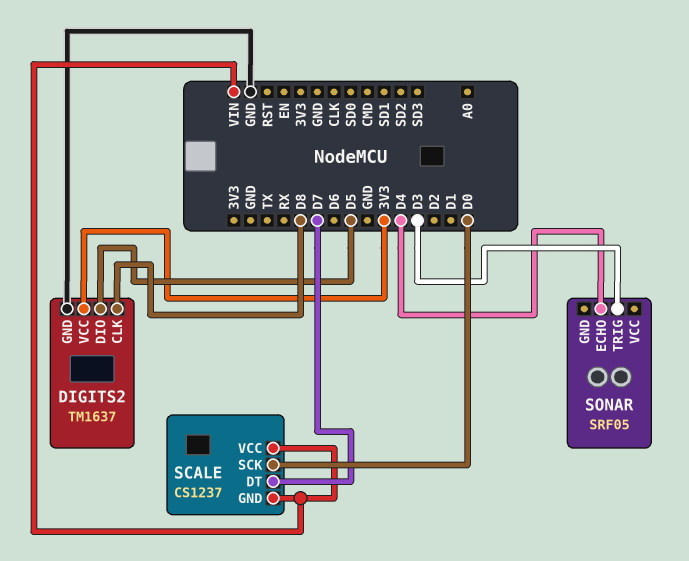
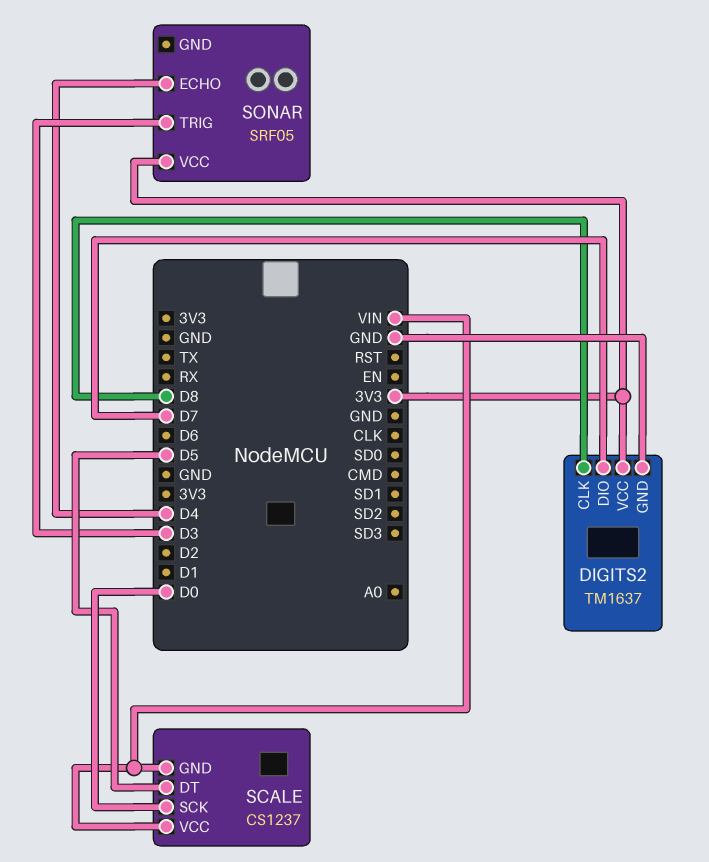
DIGITS2 pin DIO: D5 -> D7
SCALE pin DT: D7 -> D5
SONAR pin VCC: none -> 3V3

